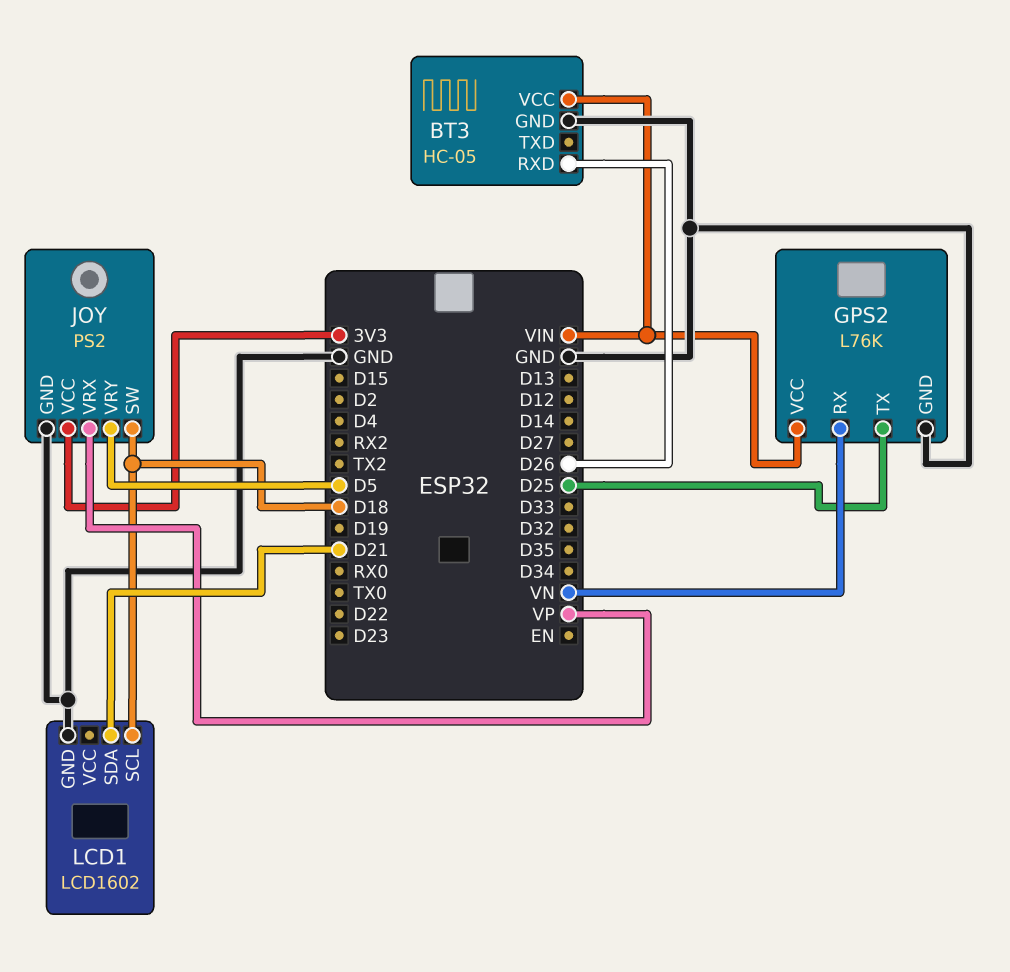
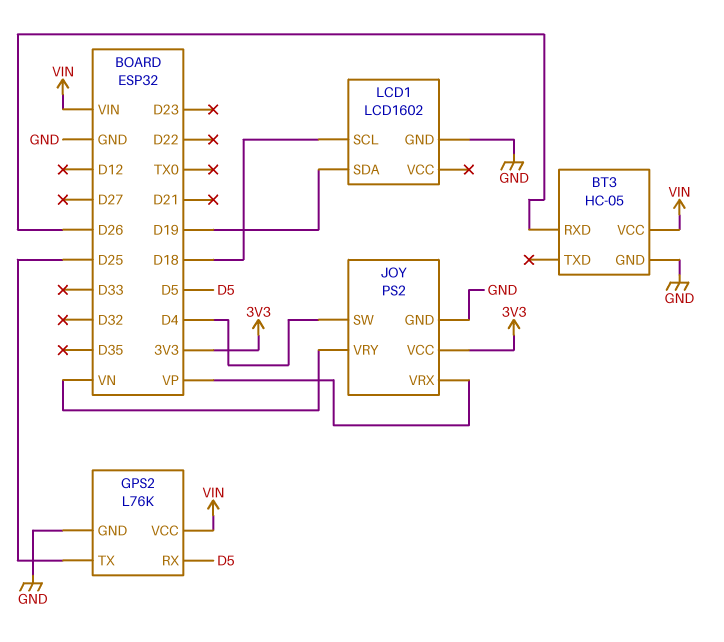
GPS2 pin RX: VN -> D5
JOY pin SW: D18 -> D4
JOY pin VRY: D5 -> VN
LCD1 pin SDA: D21 -> D19

